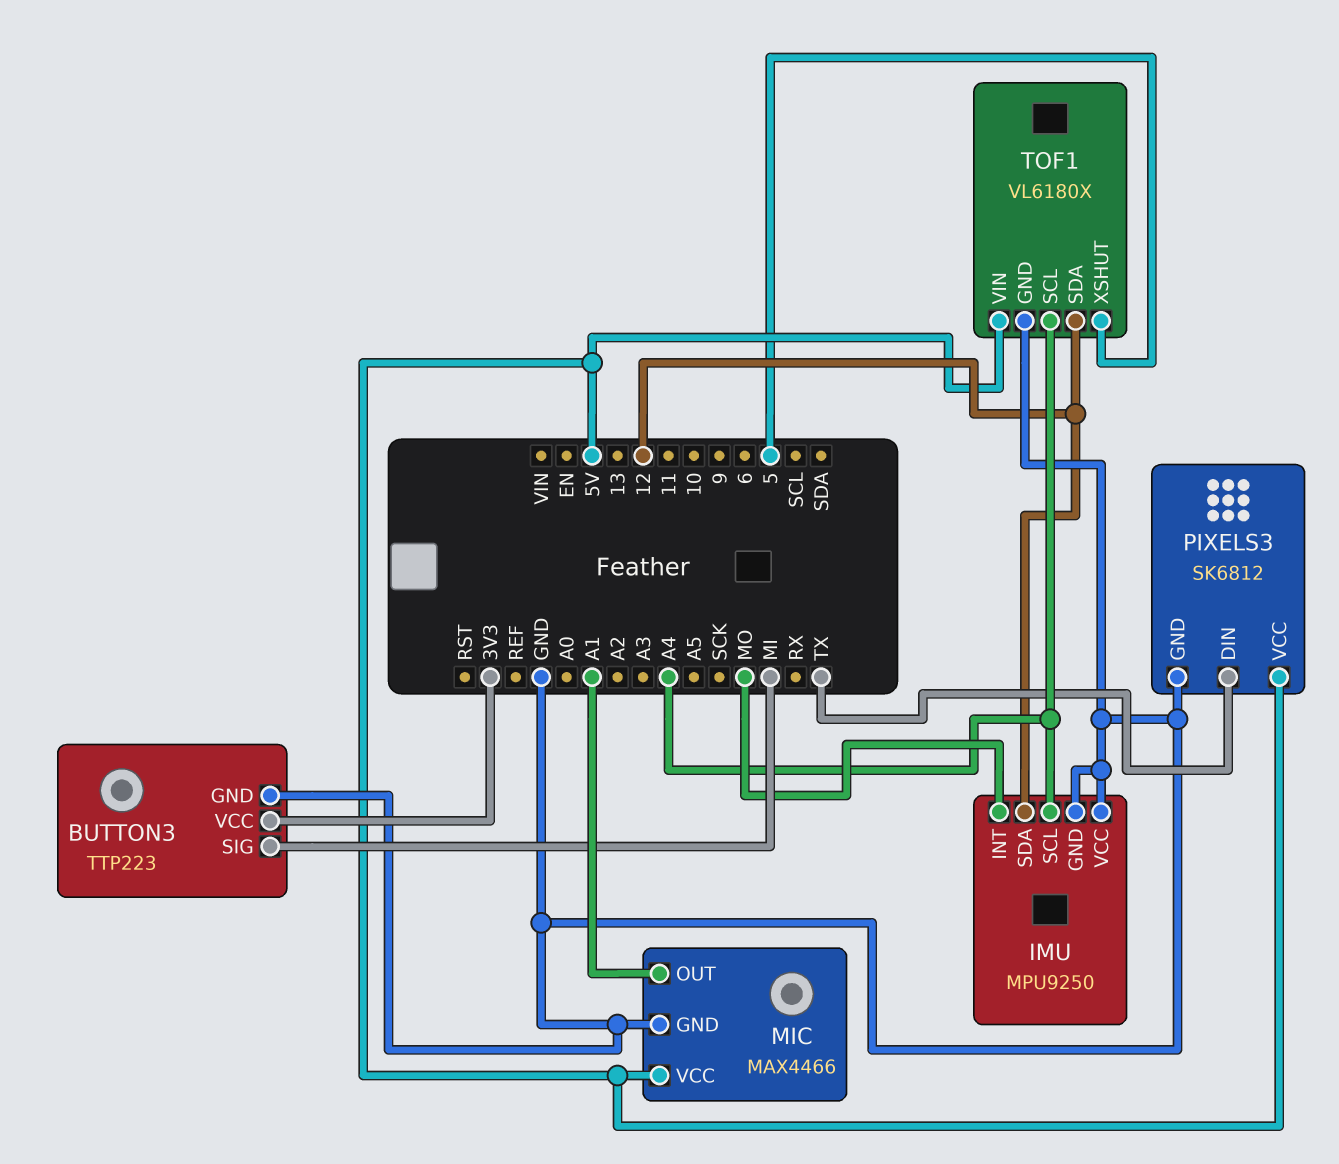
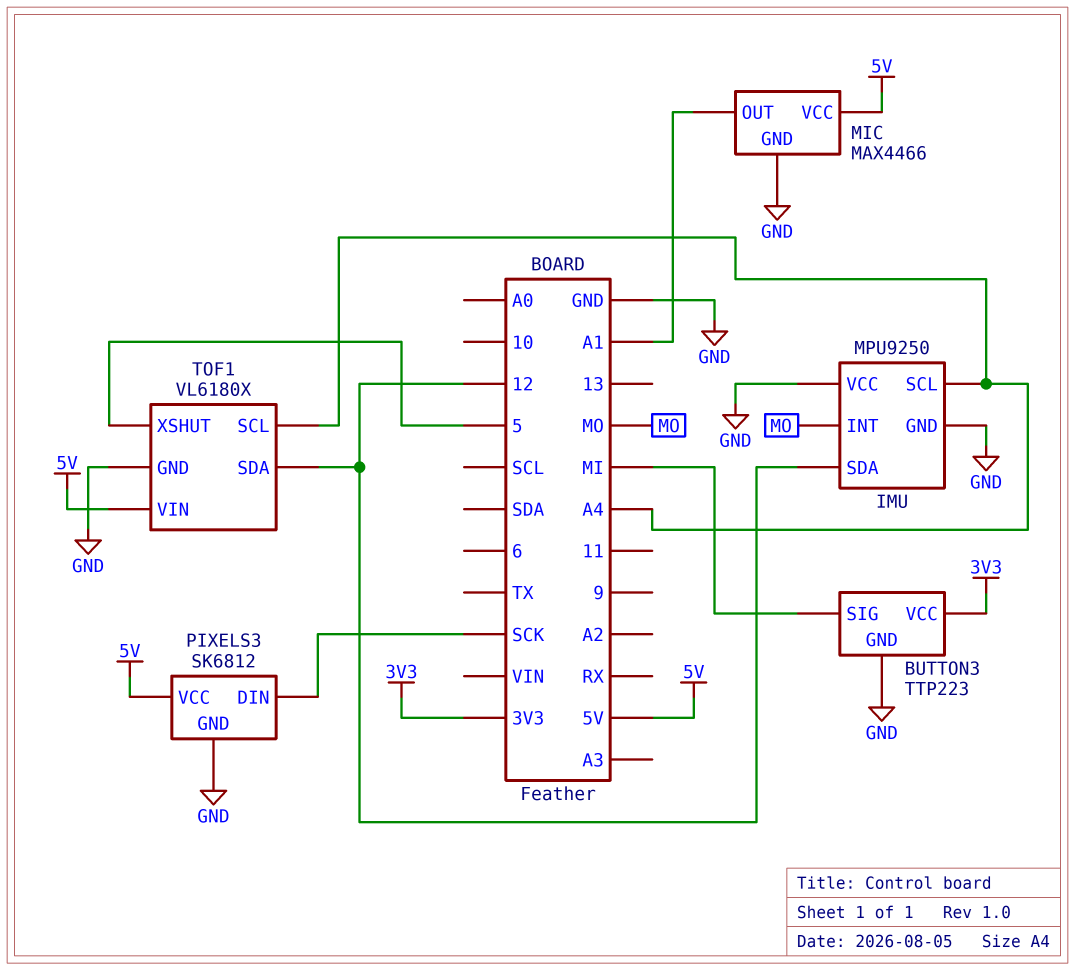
PIXELS3 pin DIN: TX -> SCK

